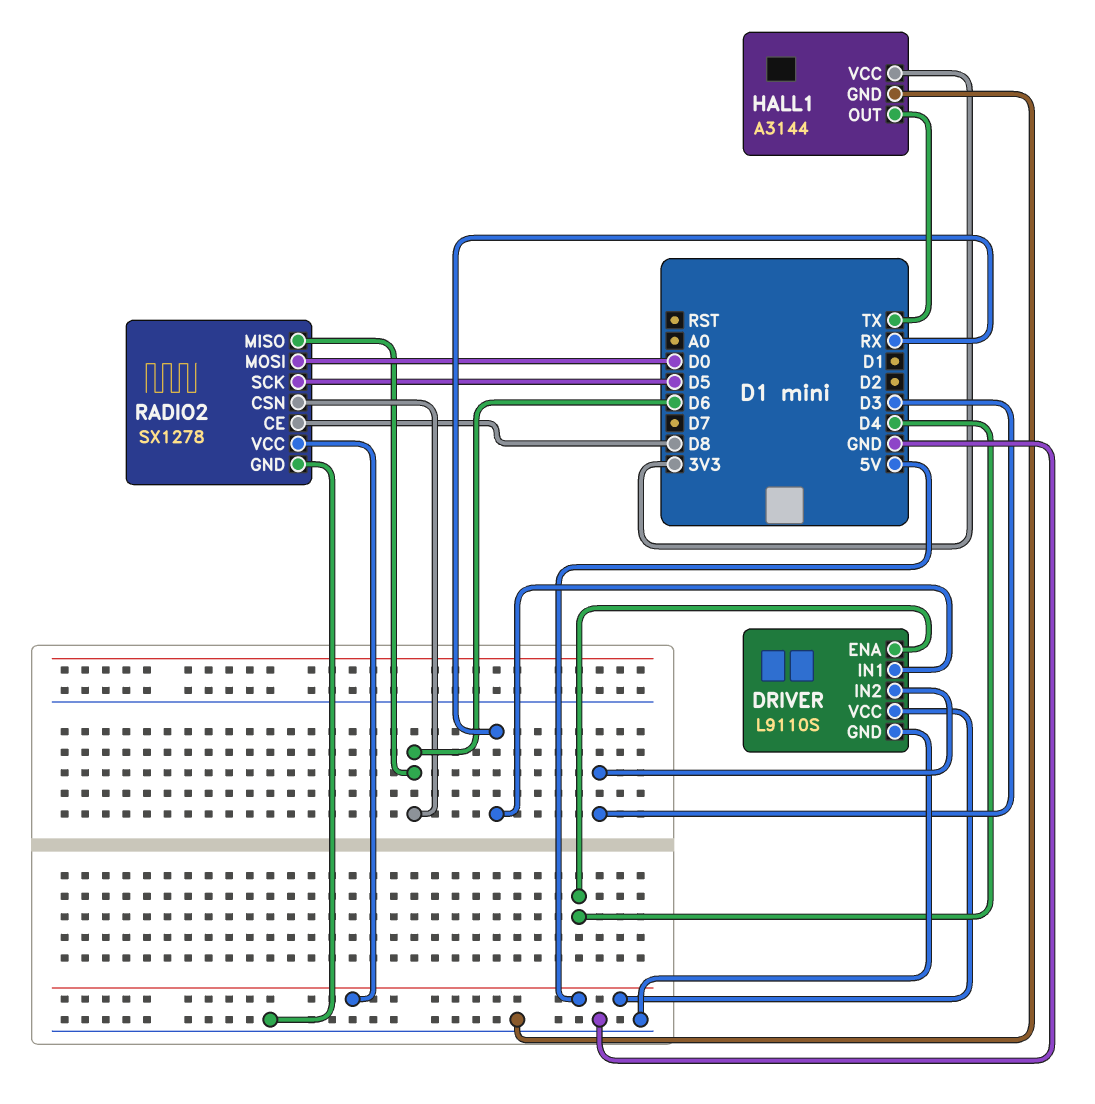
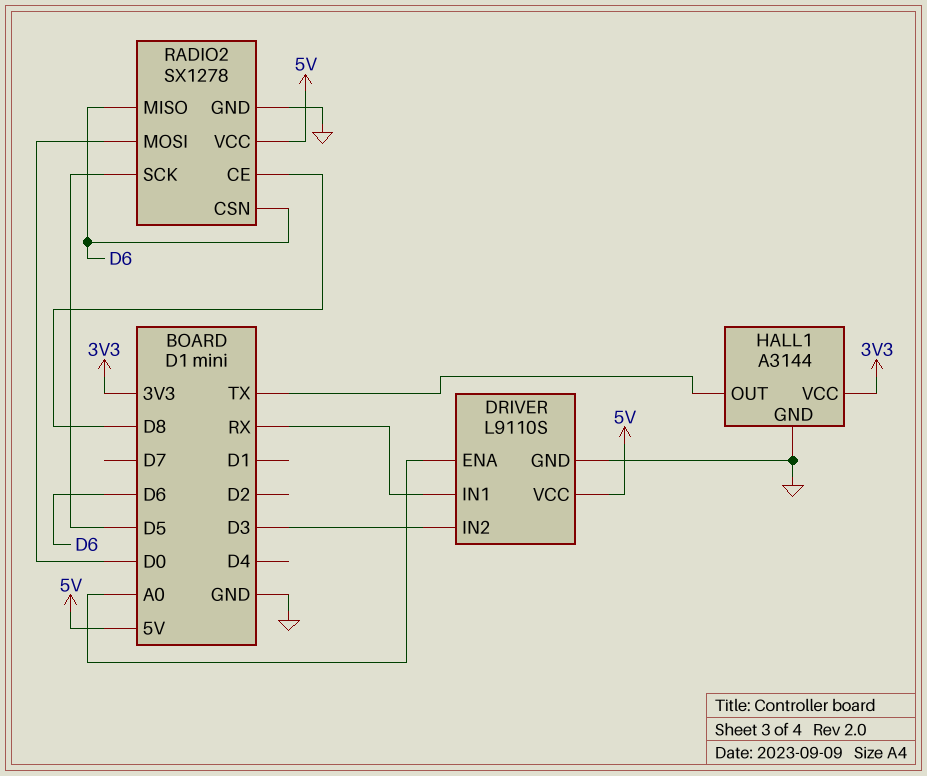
DRIVER pin ENA: D4 -> A0

